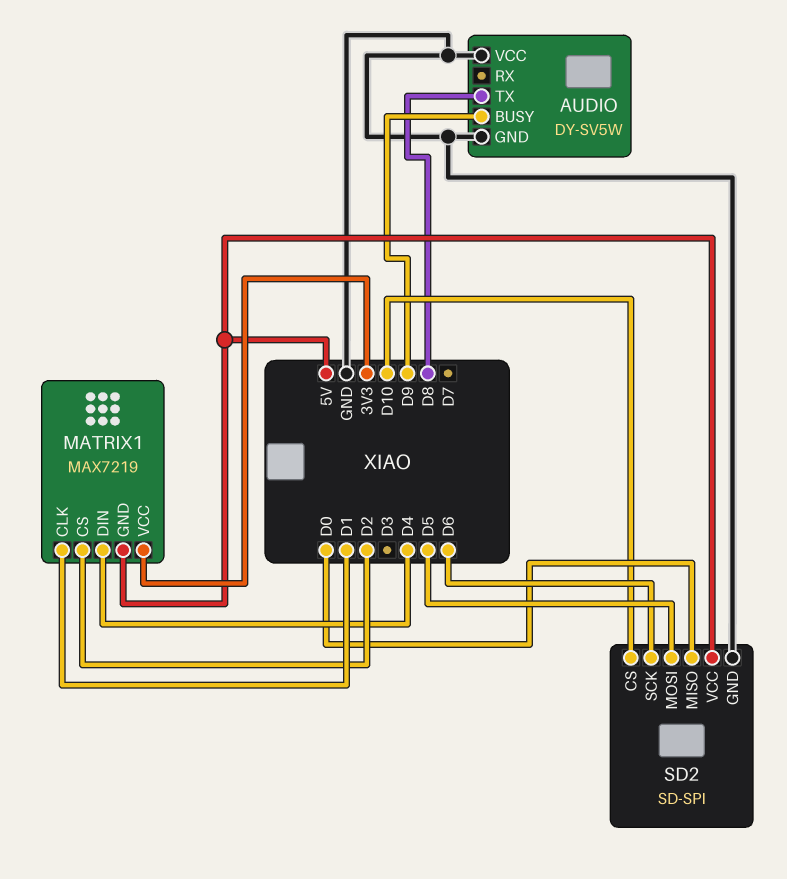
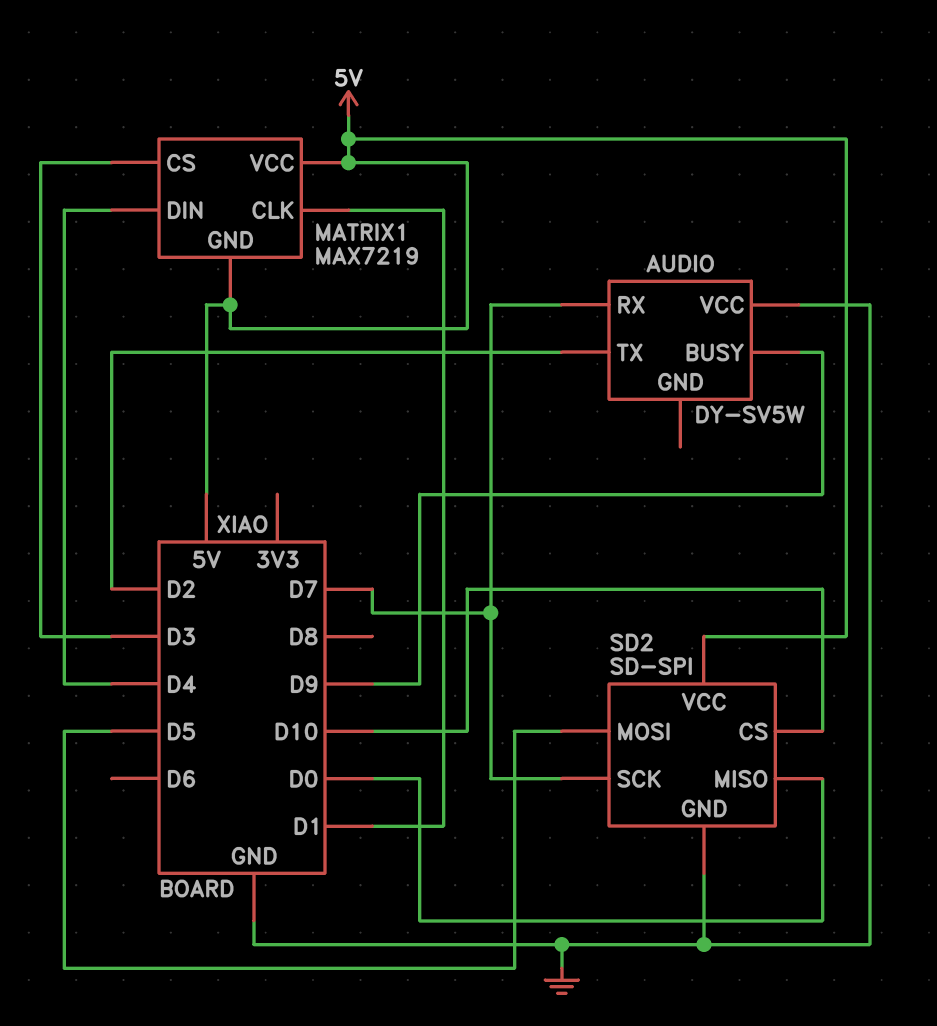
AUDIO pin GND: GND -> none
AUDIO pin RX: none -> D7
AUDIO pin TX: D8 -> D2
MATRIX1 pin CS: D2 -> D3
MATRIX1 pin VCC: 3V3 -> 5V
SD2 pin SCK: D6 -> D7

